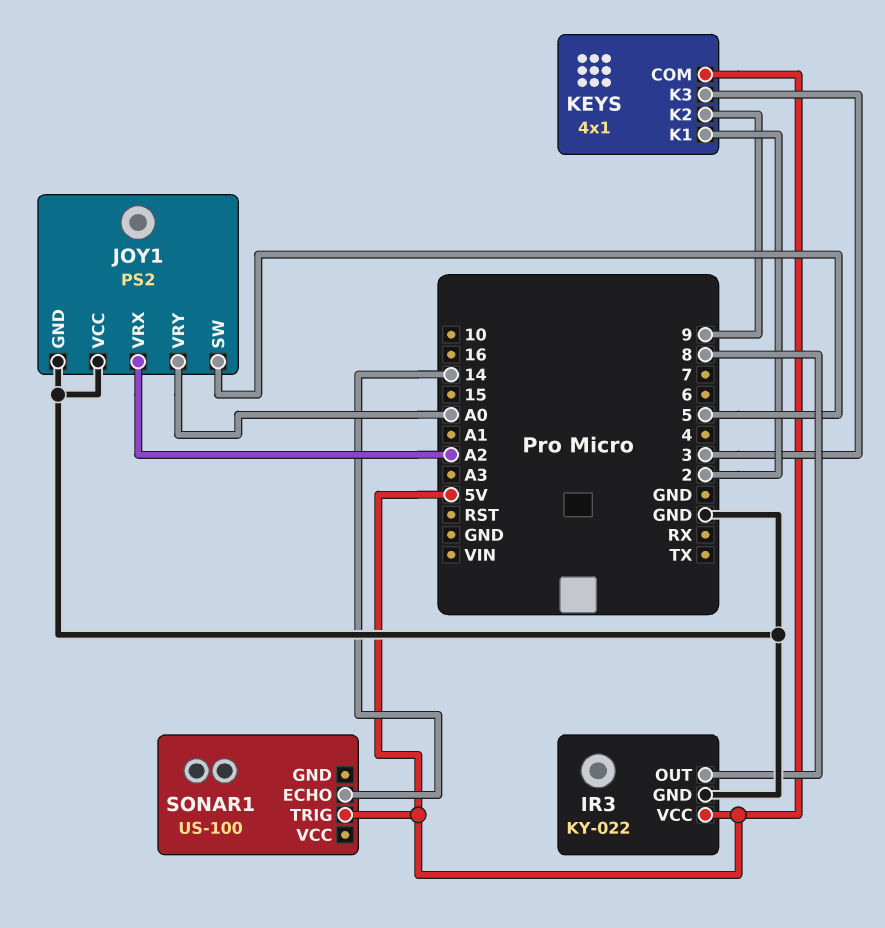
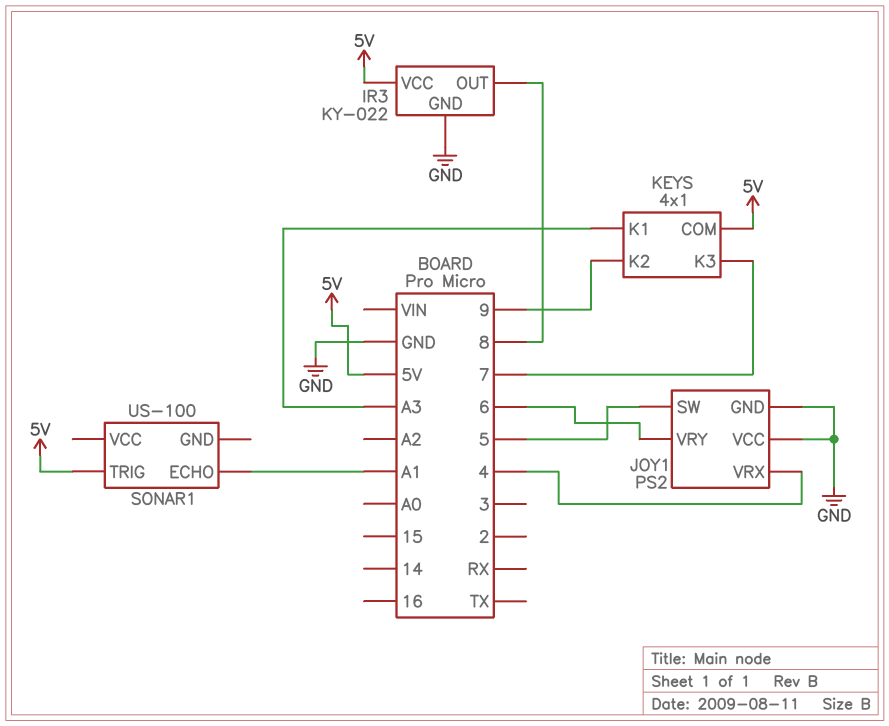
JOY1 pin VRX: A2 -> 4
JOY1 pin VRY: A0 -> 6
KEYS pin K1: 2 -> A3
KEYS pin K3: 3 -> 7
SONAR1 pin ECHO: 14 -> A1

